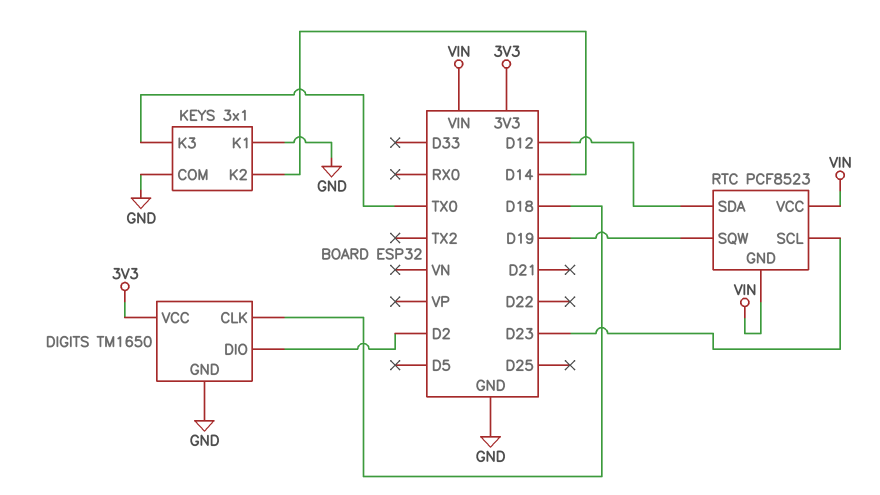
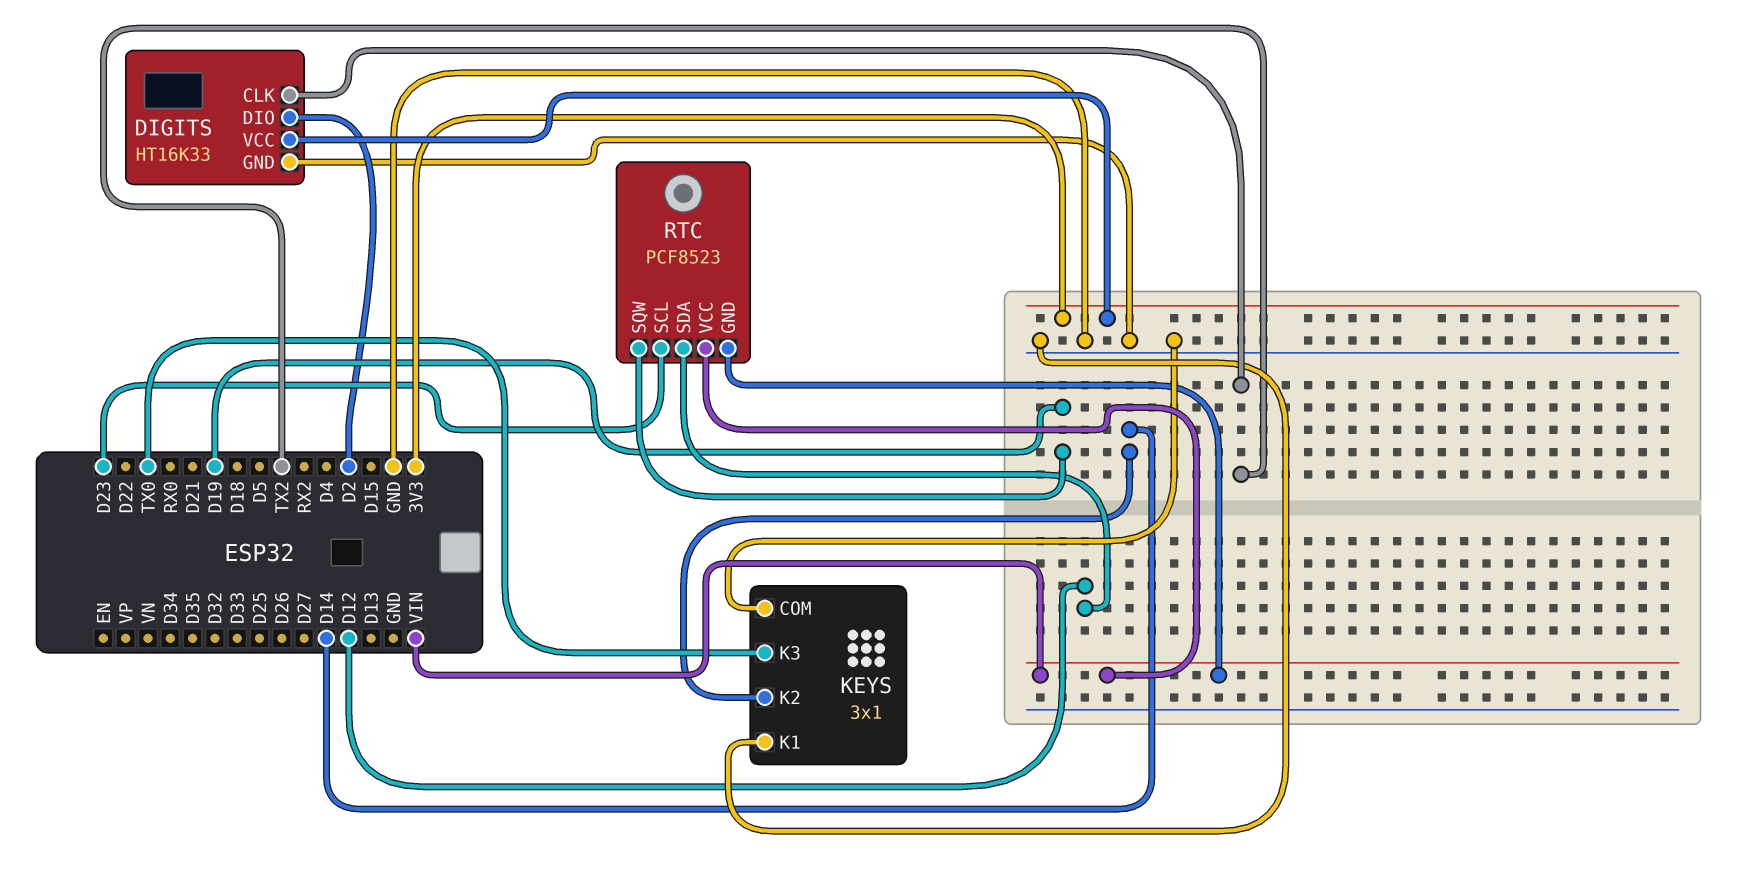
DIGITS: TM1650 -> HT16K33
DIGITS pin CLK: D18 -> TX2

